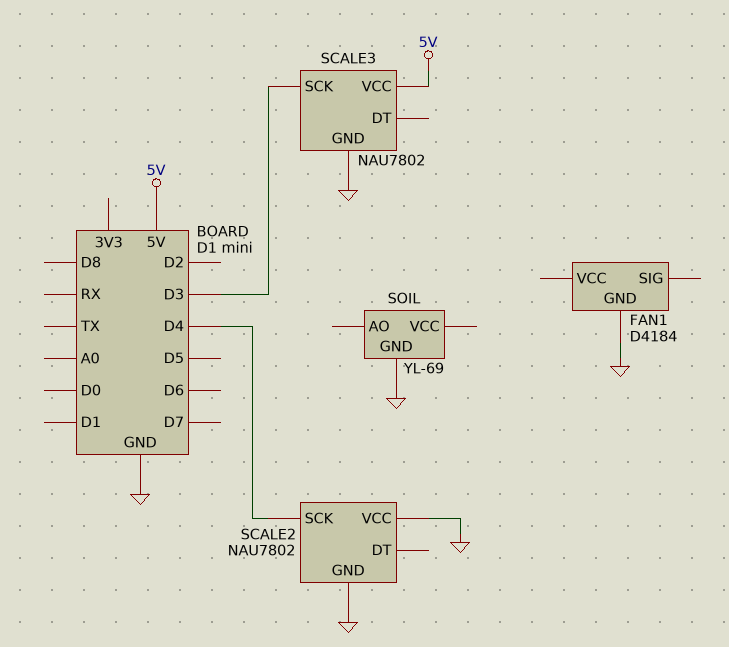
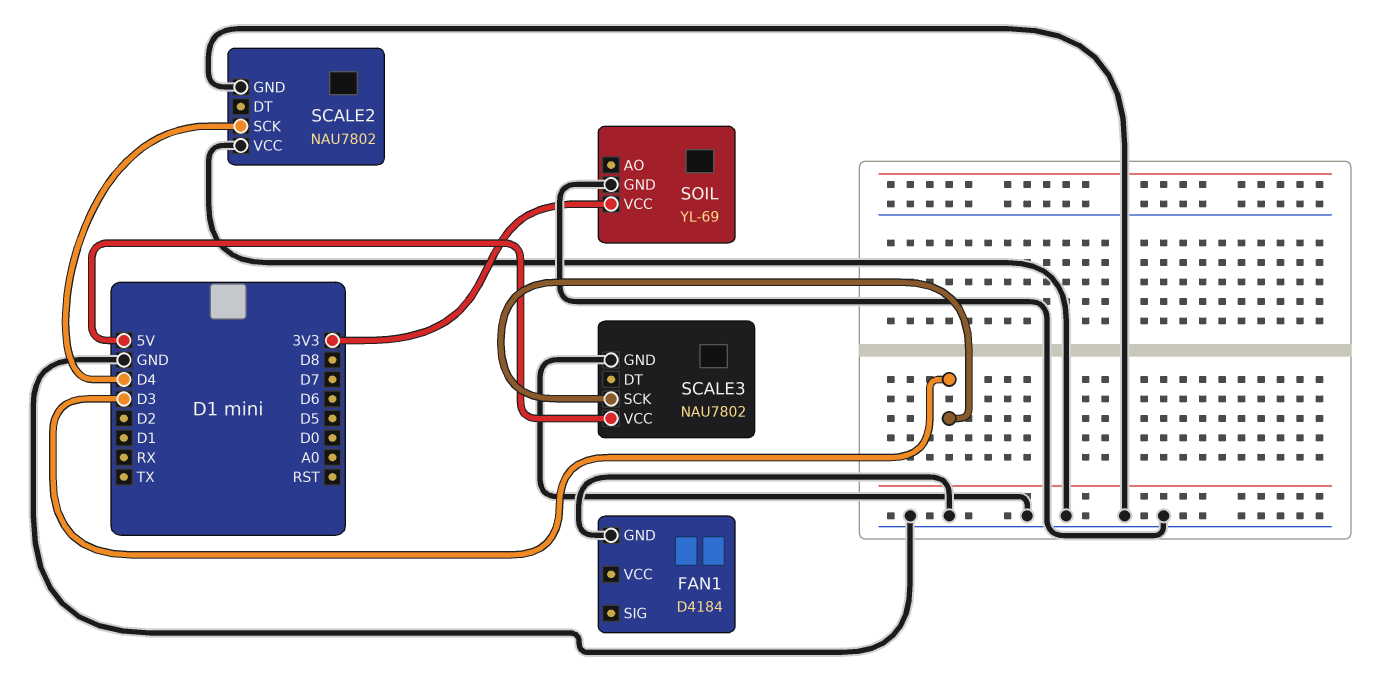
SOIL pin VCC: none -> 3V3

